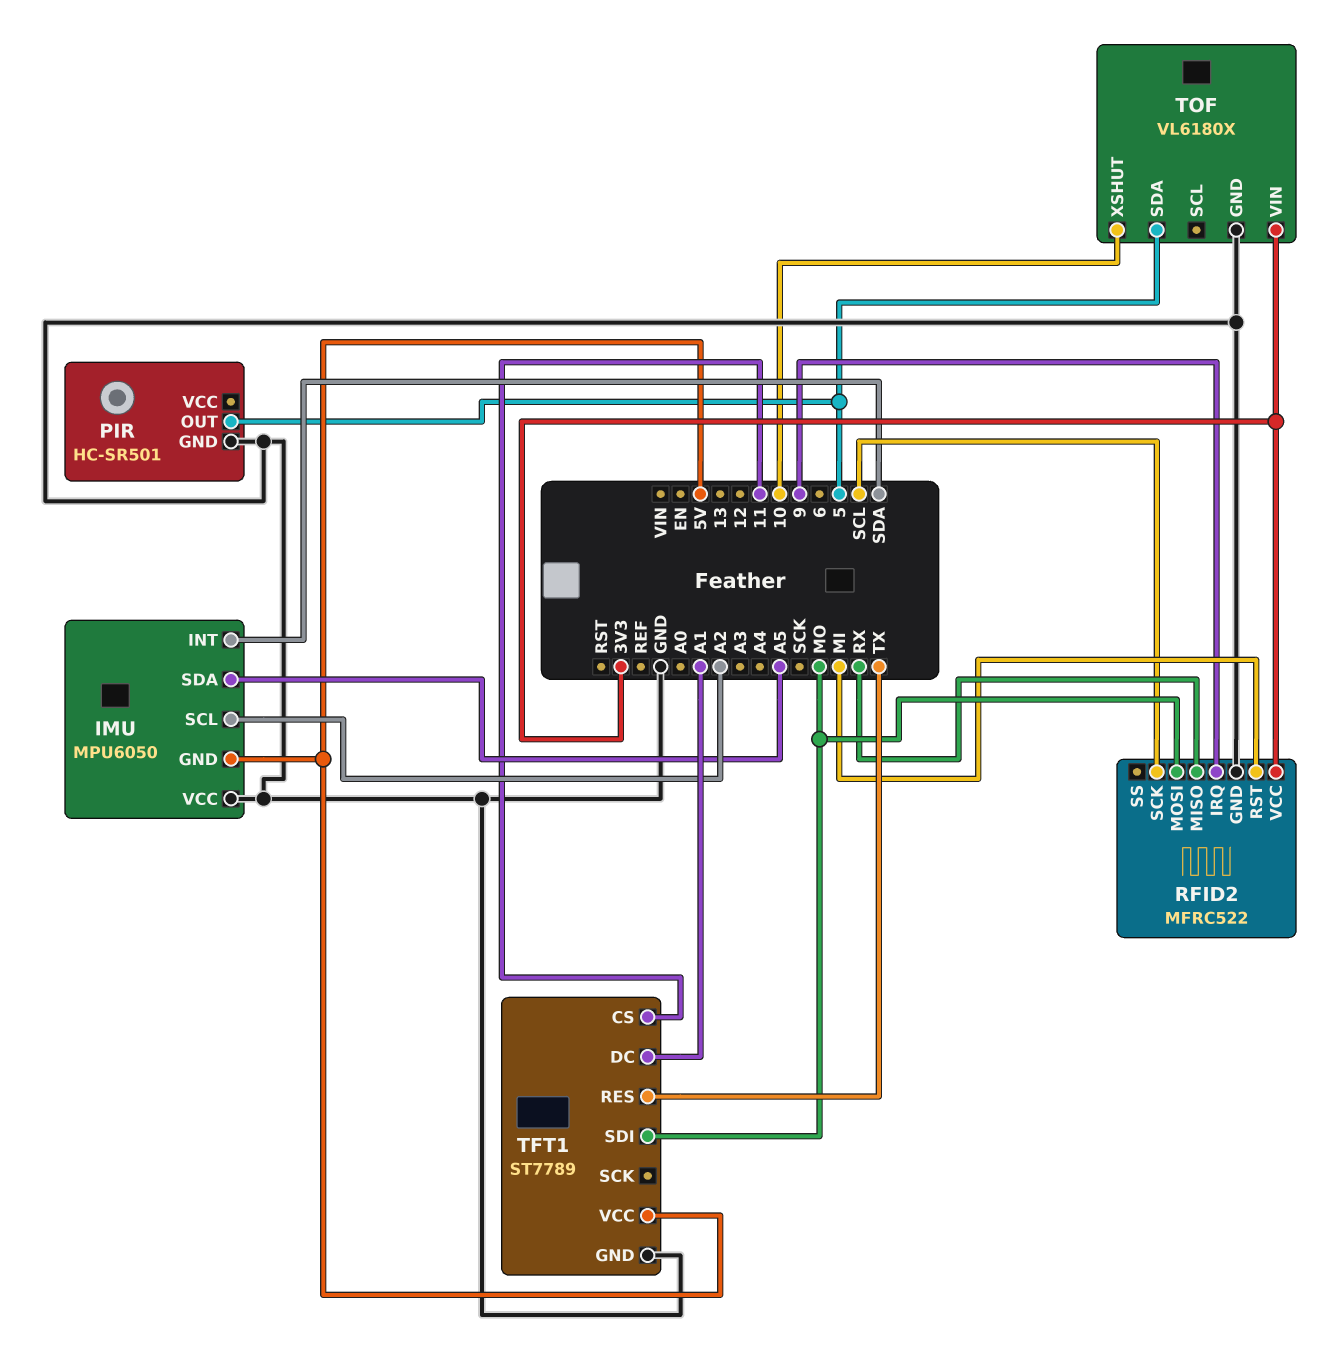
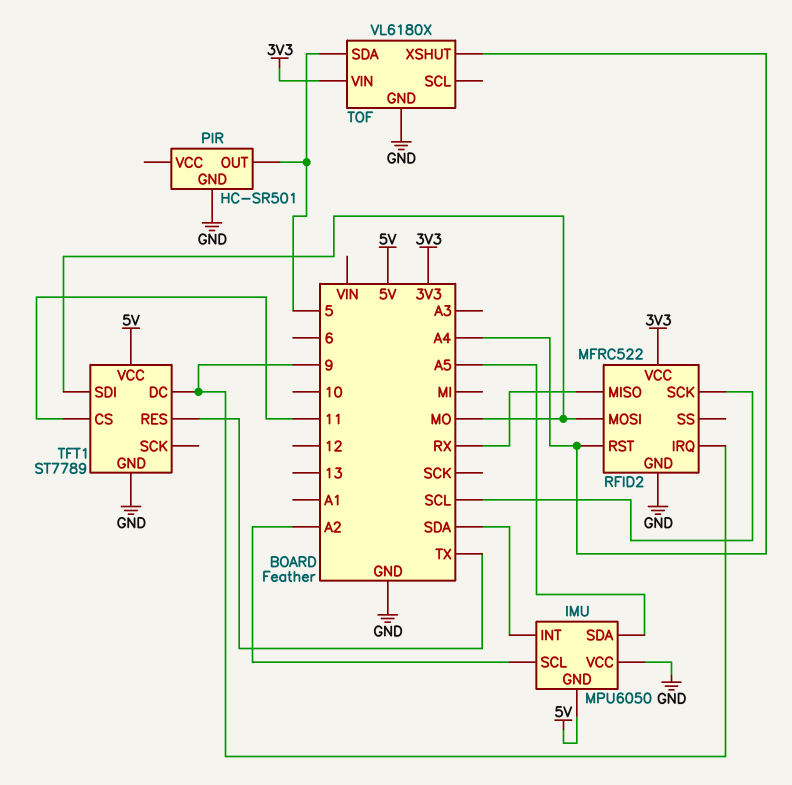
RFID2 pin RST: MI -> A4
TFT1 pin DC: A1 -> 9
TOF pin XSHUT: 10 -> A4

